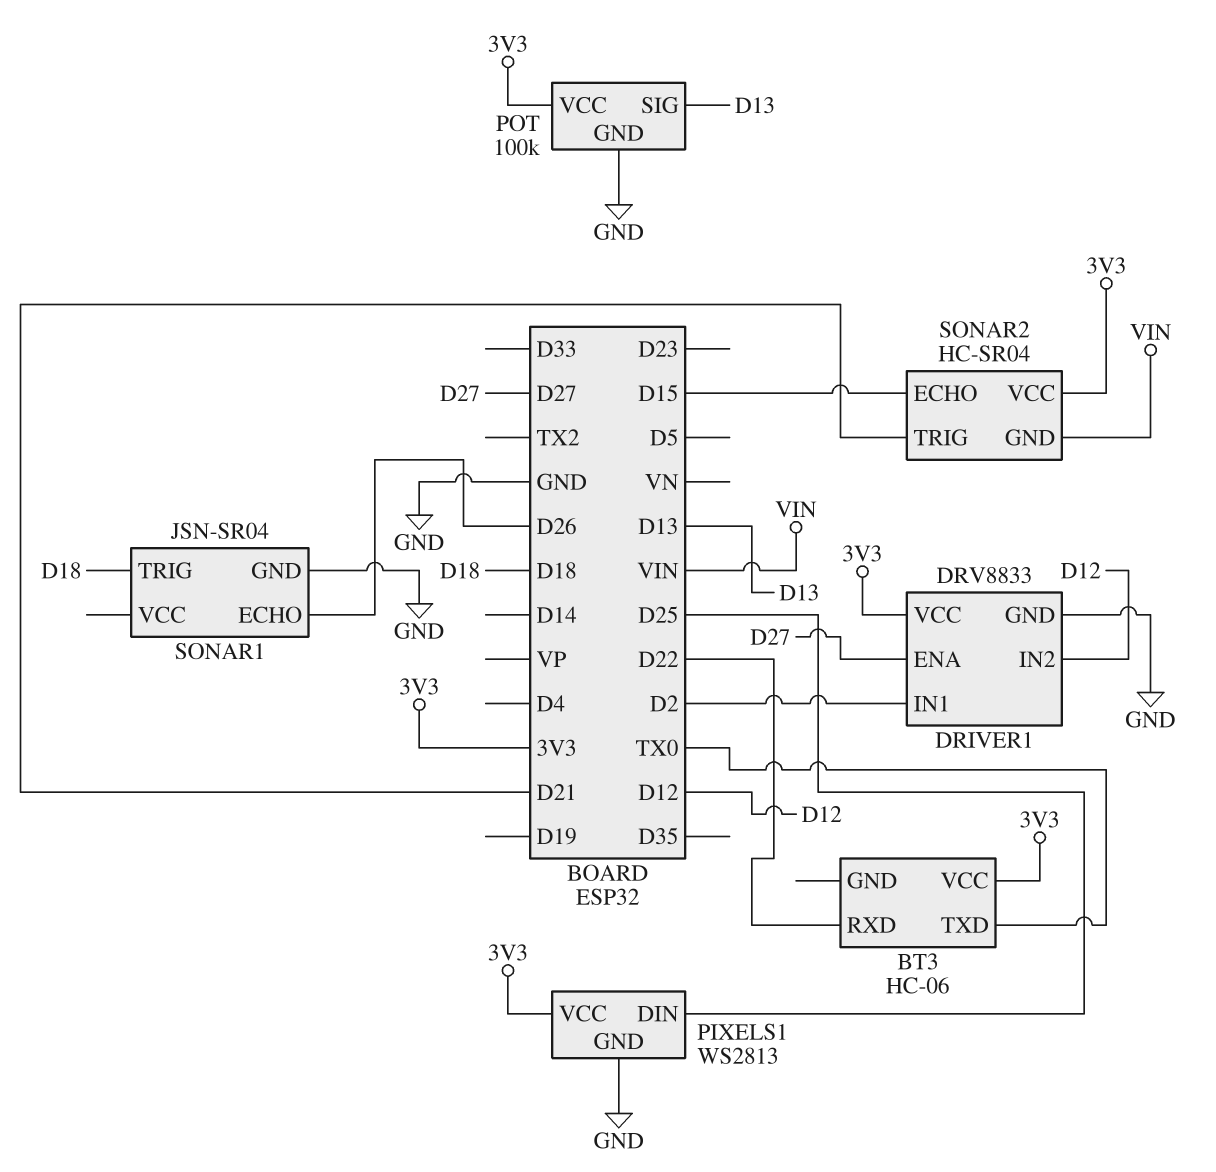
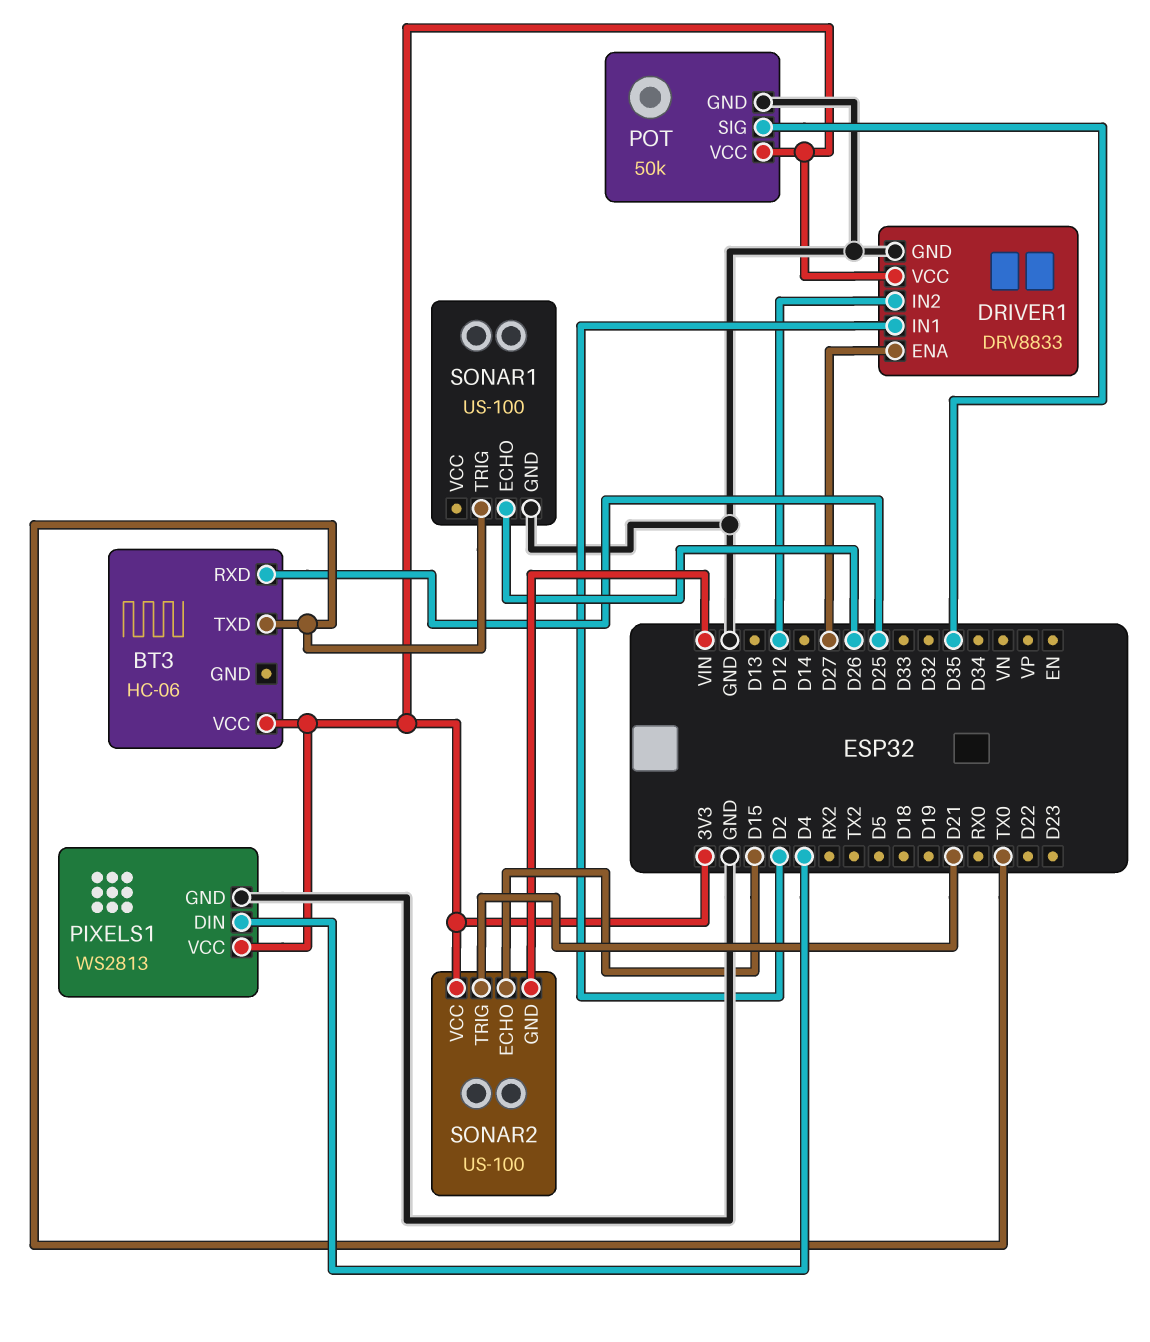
BT3 pin RXD: D22 -> D25
PIXELS1 pin DIN: D25 -> D4
POT: 100k -> 50k
POT pin SIG: D13 -> D35
SONAR1: JSN-SR04 -> US-100
SONAR1 pin TRIG: D18 -> TX0
SONAR2: HC-SR04 -> US-100

